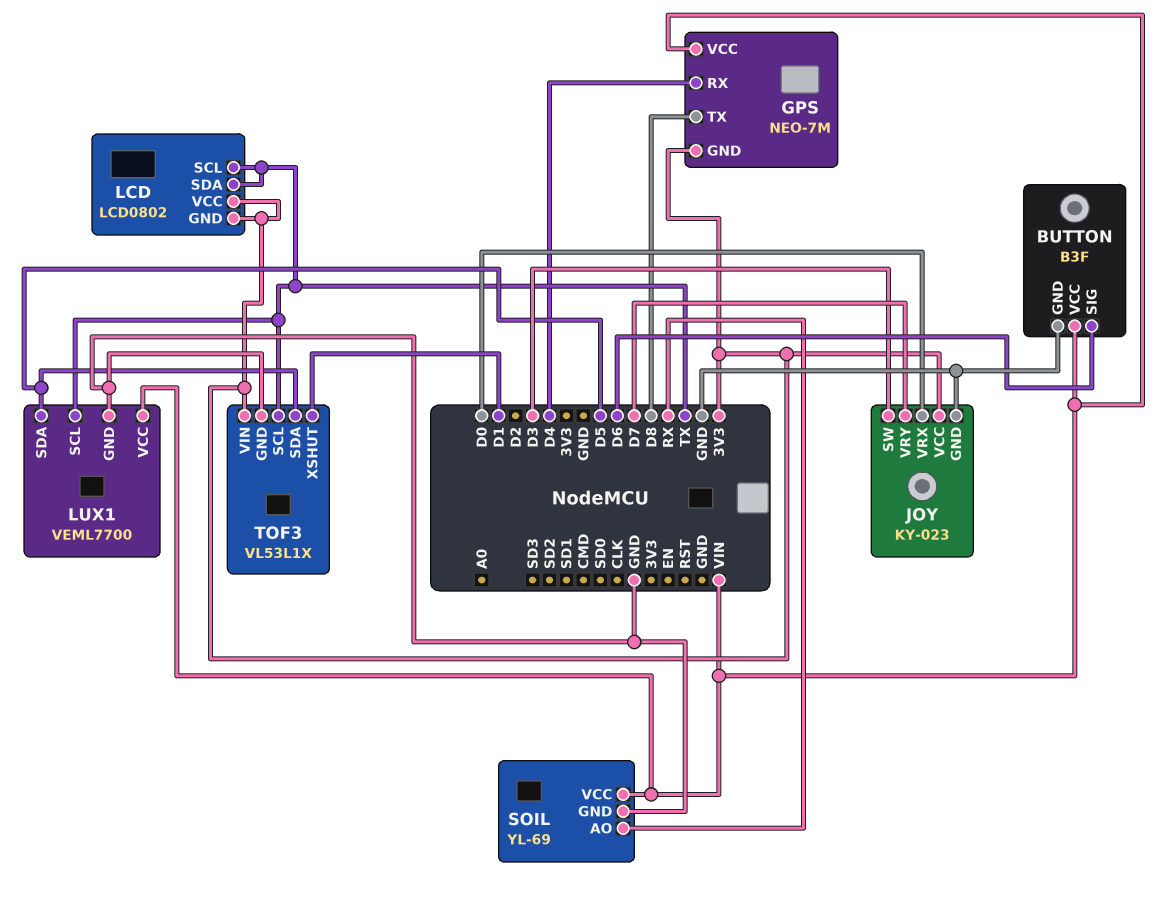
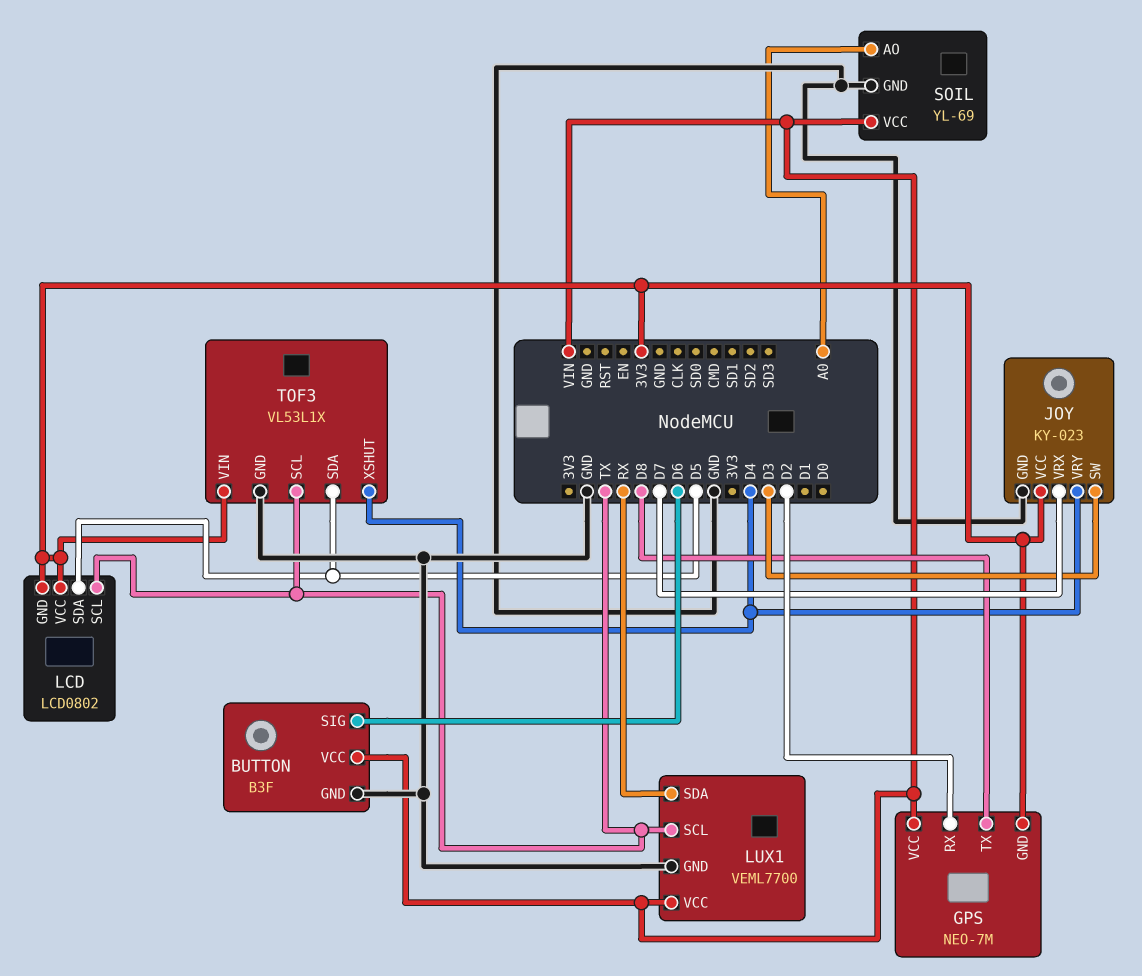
GPS pin RX: D4 -> D2
JOY pin VRX: D0 -> D7
JOY pin VRY: D7 -> D4
LCD pin SDA: TX -> D5
LUX1 pin SDA: D5 -> RX
SOIL pin AO: RX -> A0
TOF3 pin XSHUT: D1 -> D4

